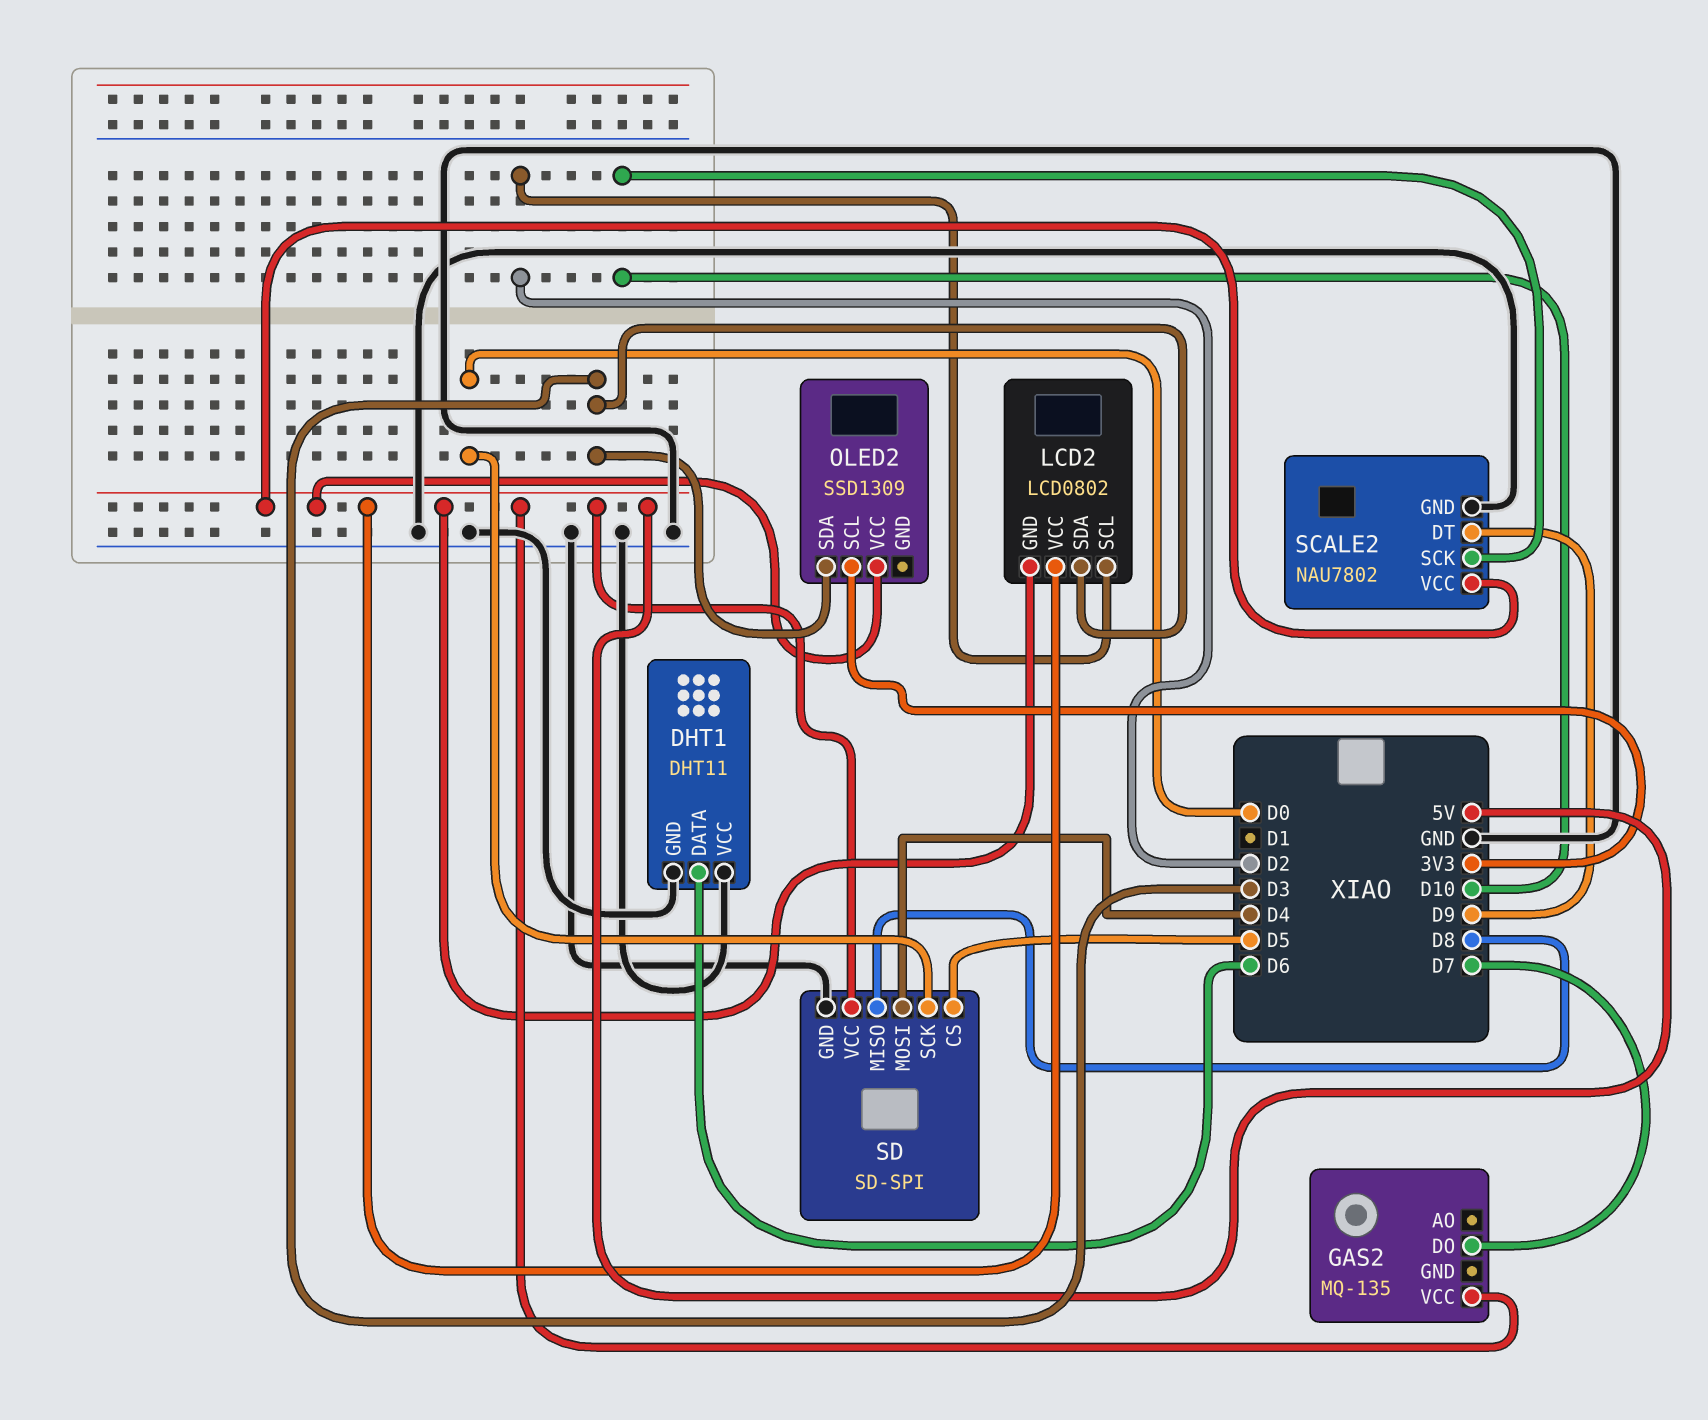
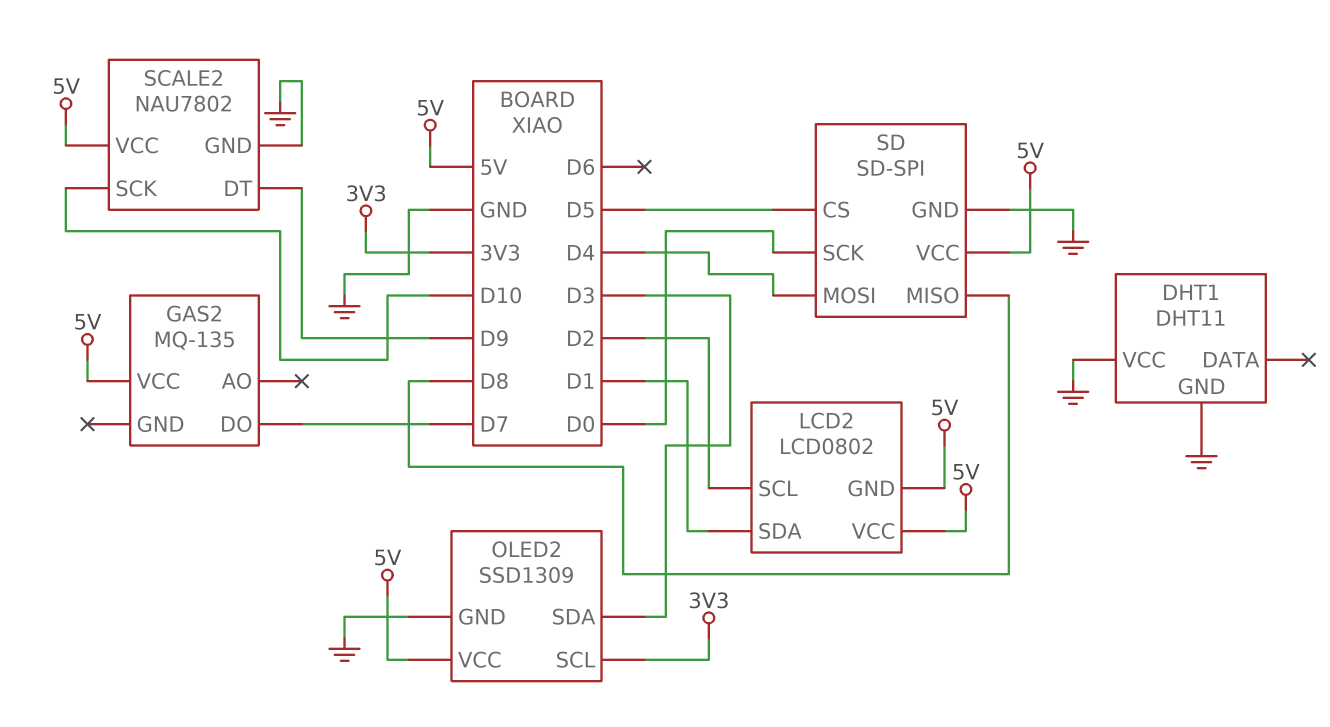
DHT1 pin DATA: D6 -> none
LCD2 pin SDA: D3 -> D1
OLED2 pin GND: none -> GND

